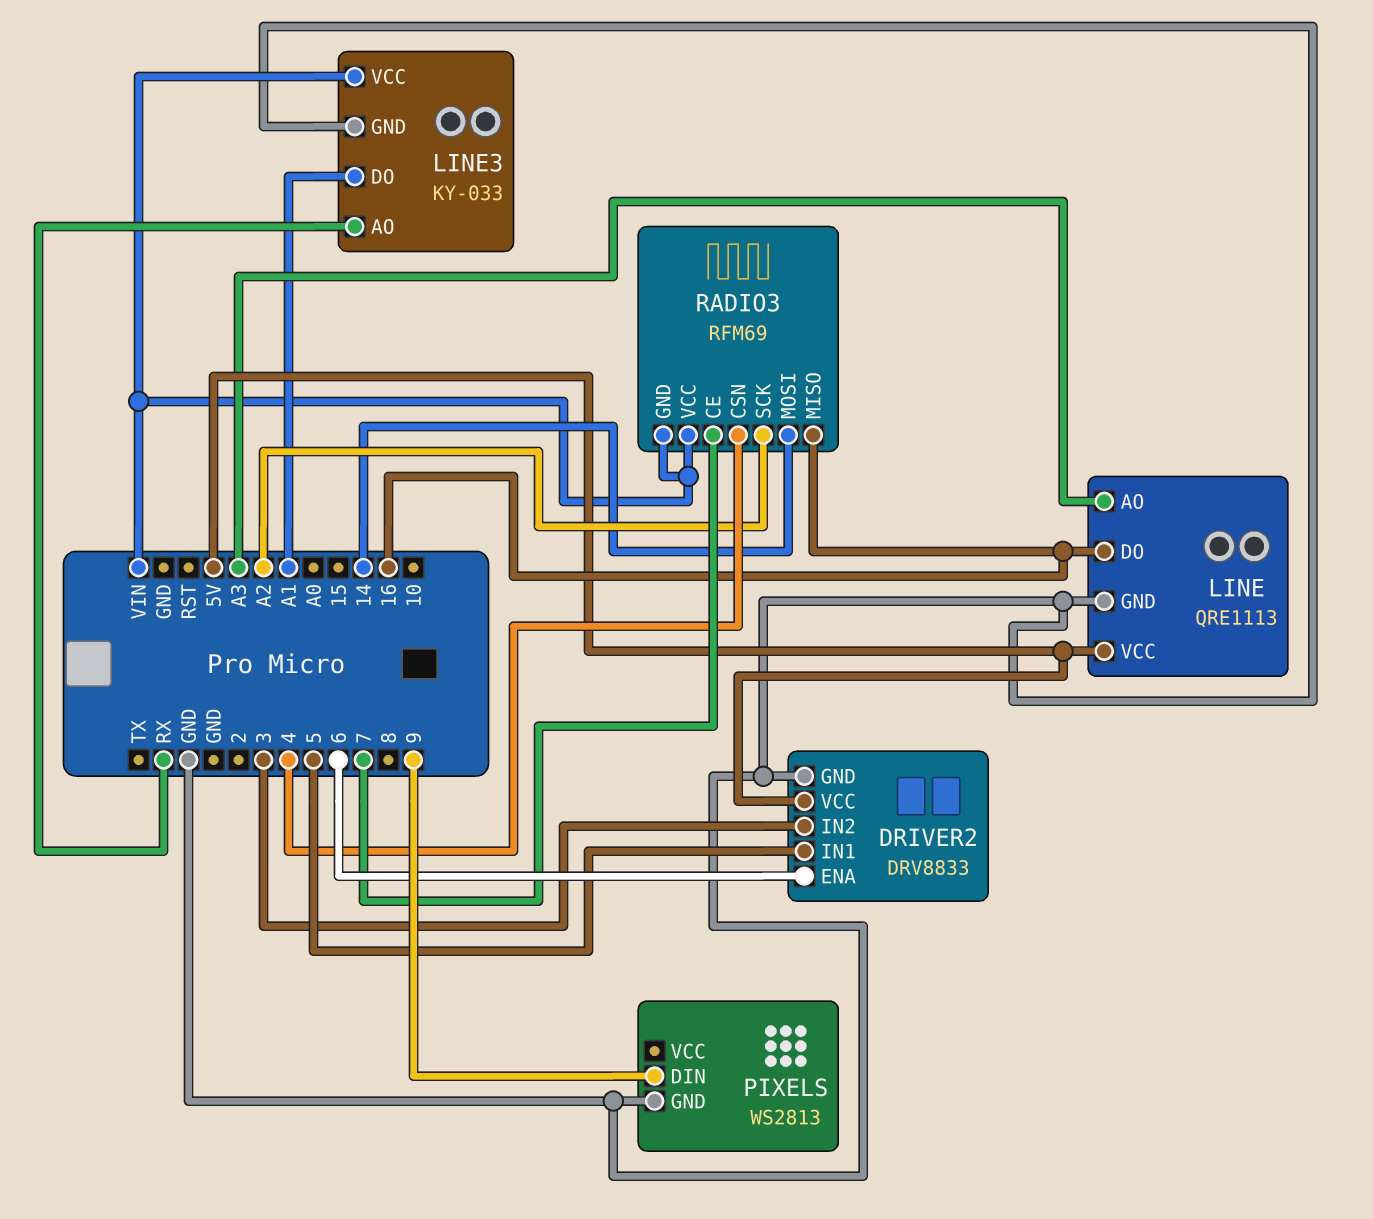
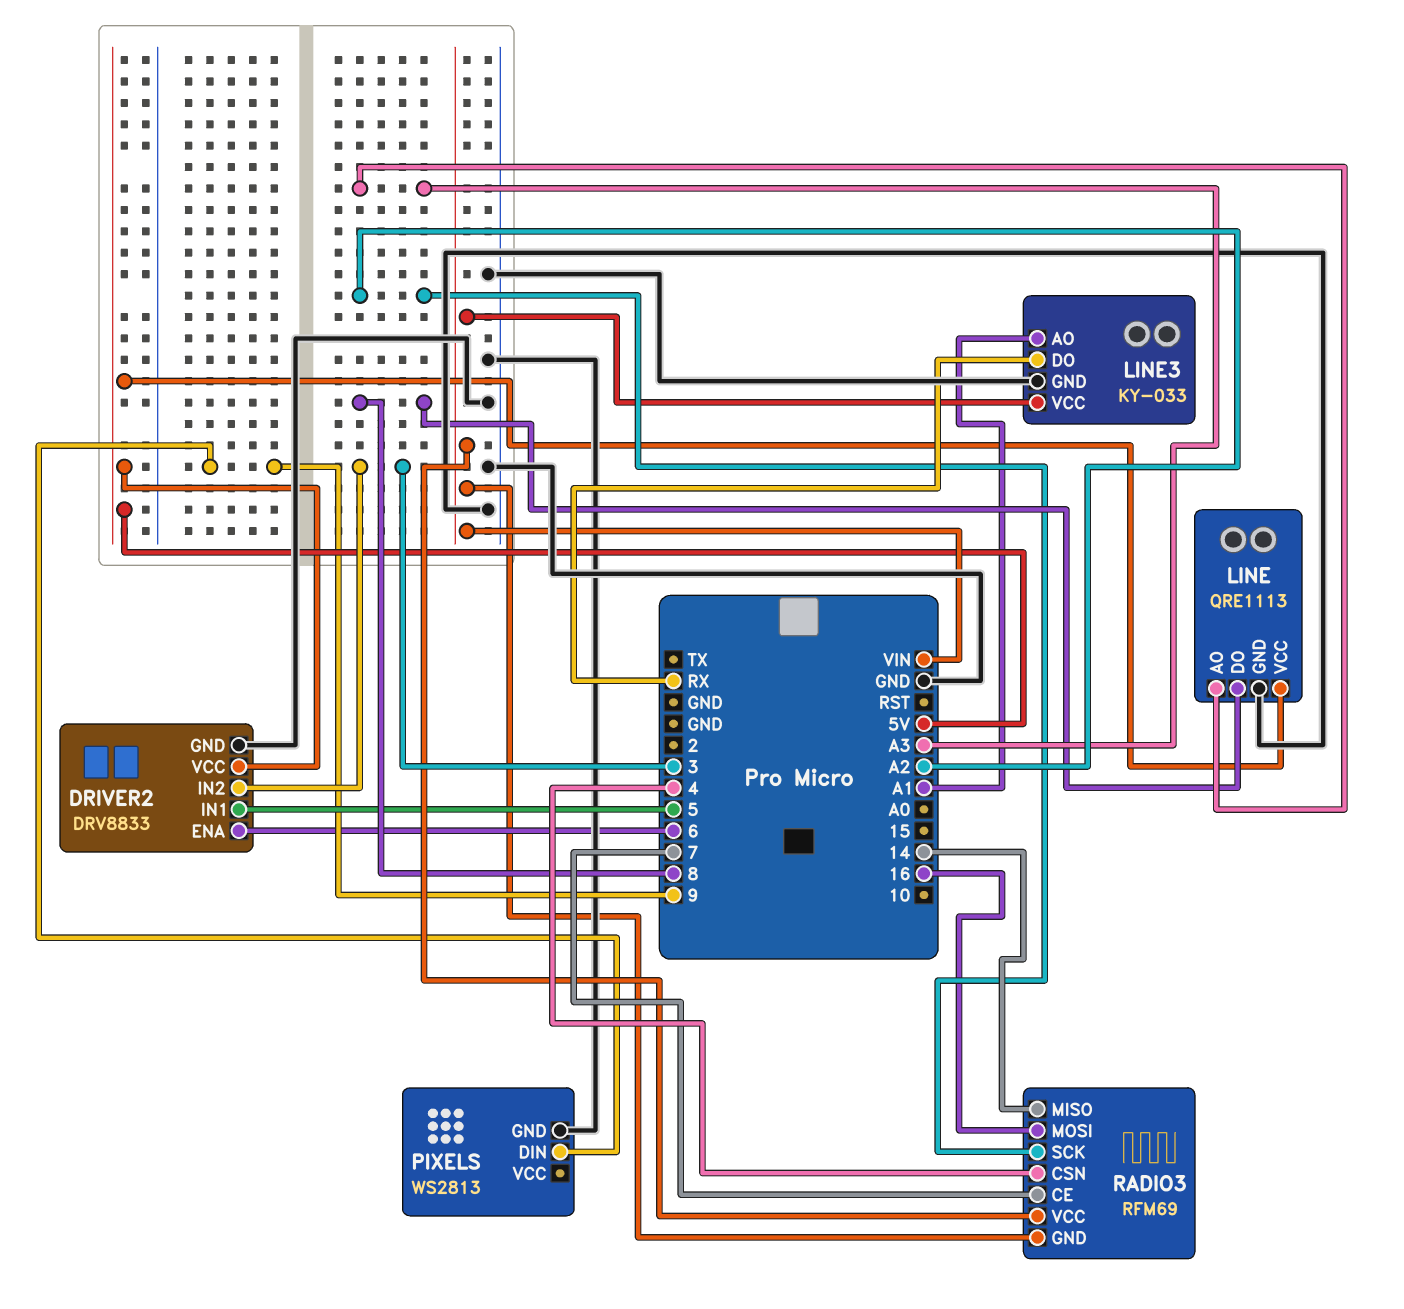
LINE pin DO: 16 -> 8
LINE3 pin AO: RX -> A1
LINE3 pin DO: A1 -> RX
RADIO3 pin MISO: 16 -> 14
RADIO3 pin MOSI: 14 -> 16

